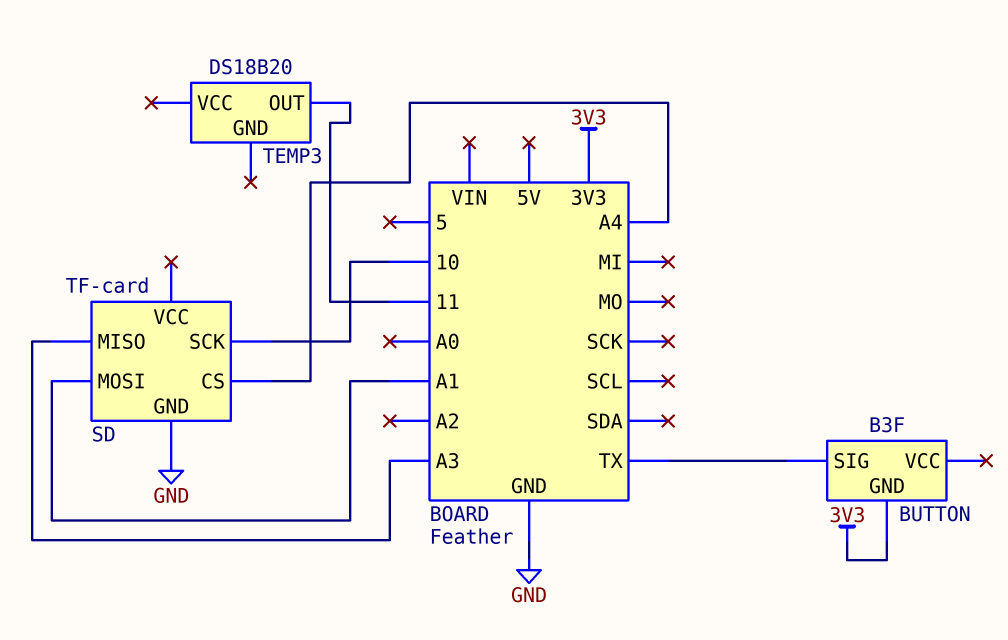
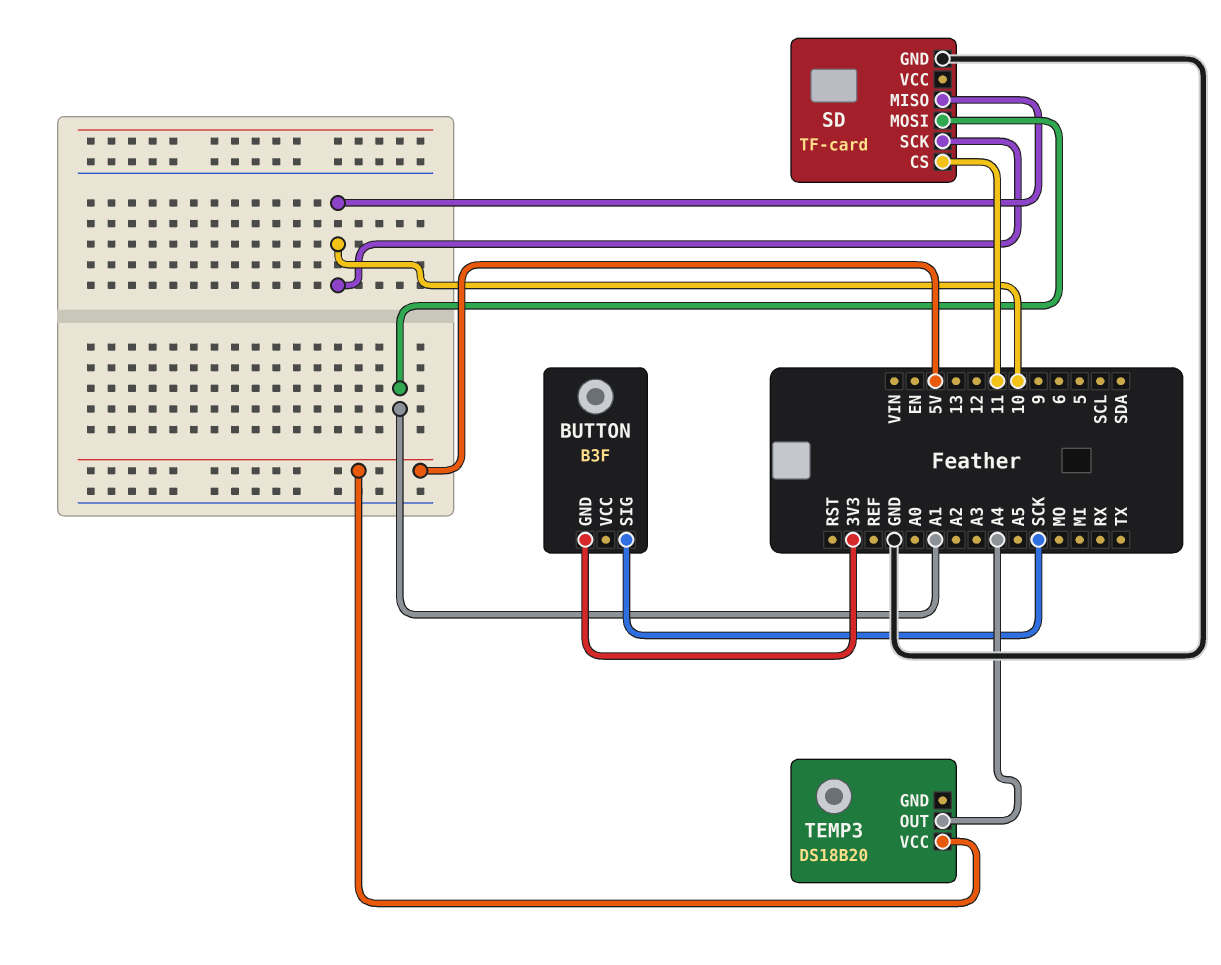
BUTTON pin SIG: TX -> SCK
SD pin CS: A4 -> 11
SD pin MISO: A3 -> 10
TEMP3 pin OUT: 11 -> A4
TEMP3 pin VCC: none -> 5V

